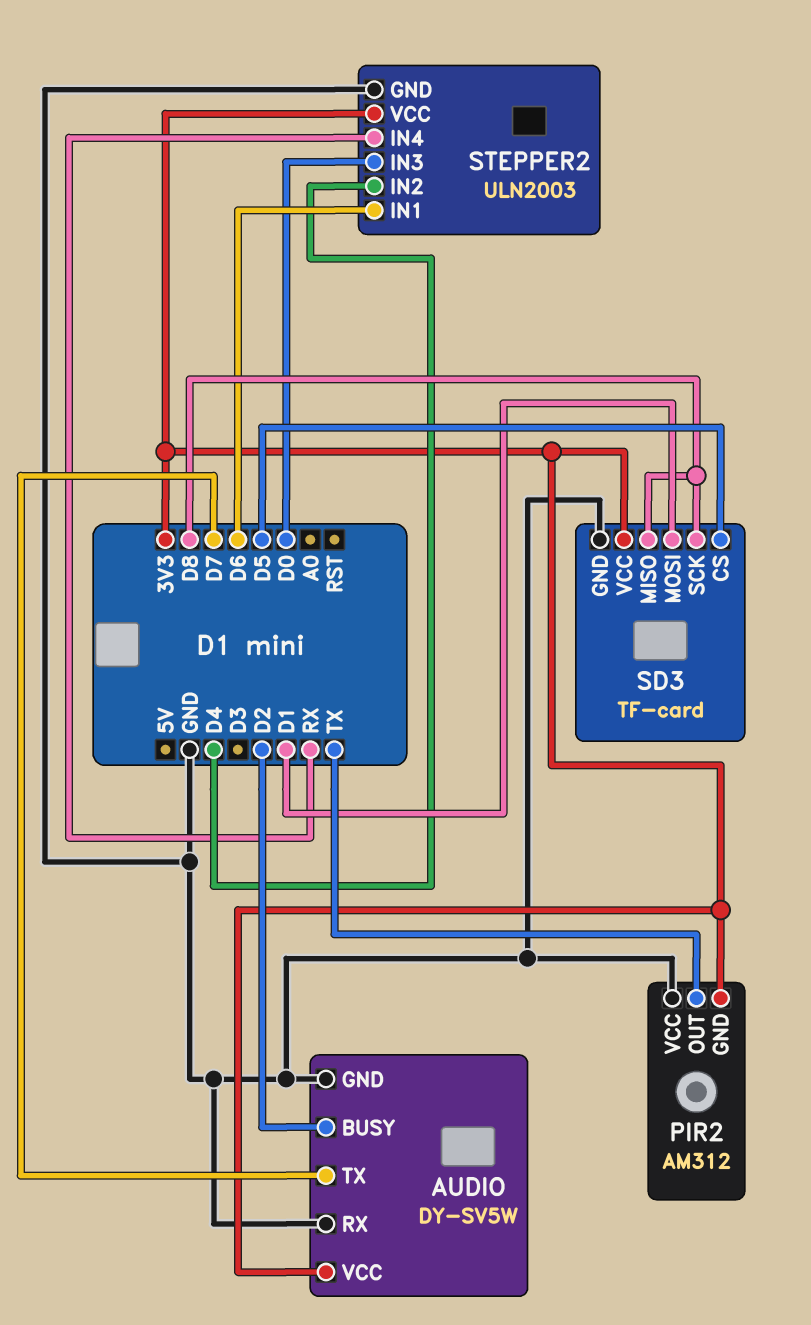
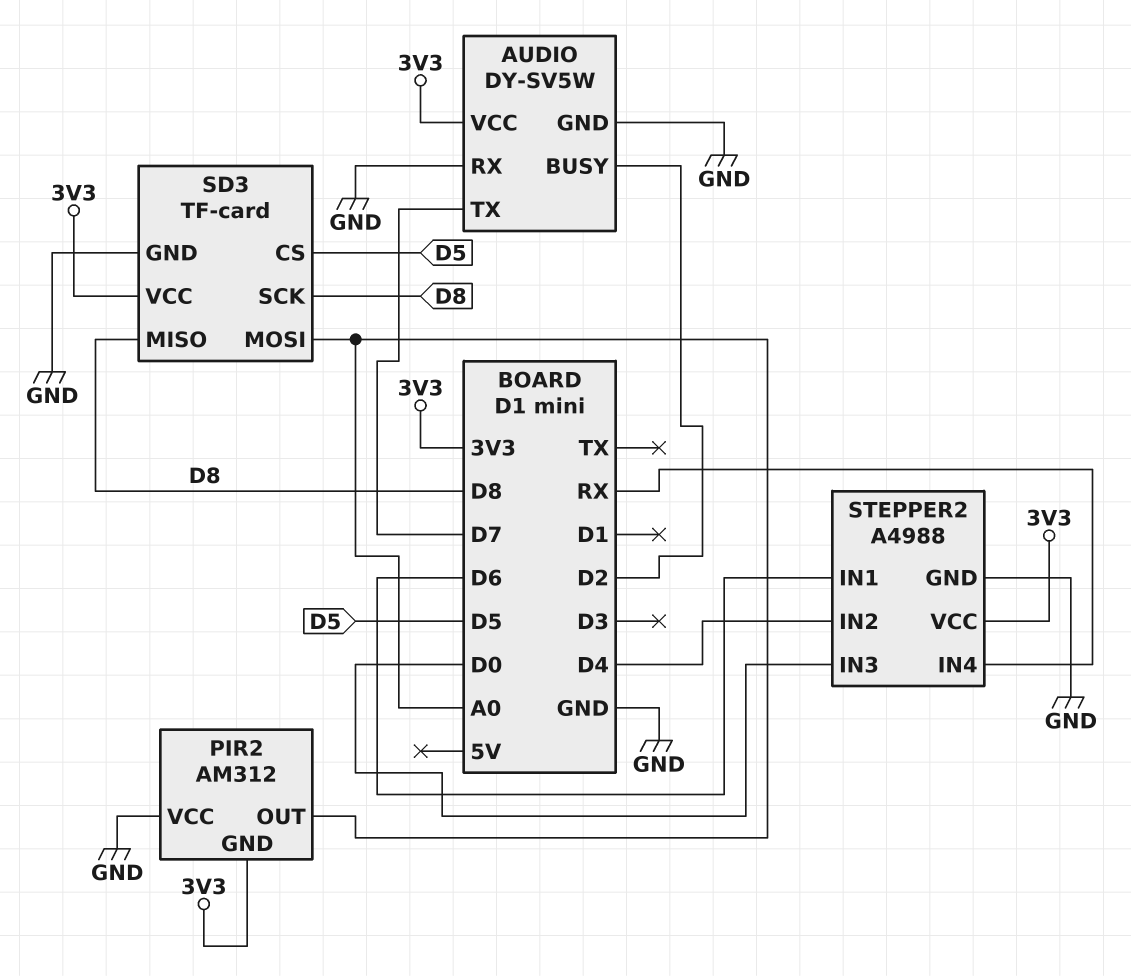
PIR2 pin OUT: TX -> A0
SD3 pin MOSI: D1 -> A0
STEPPER2: ULN2003 -> A4988

